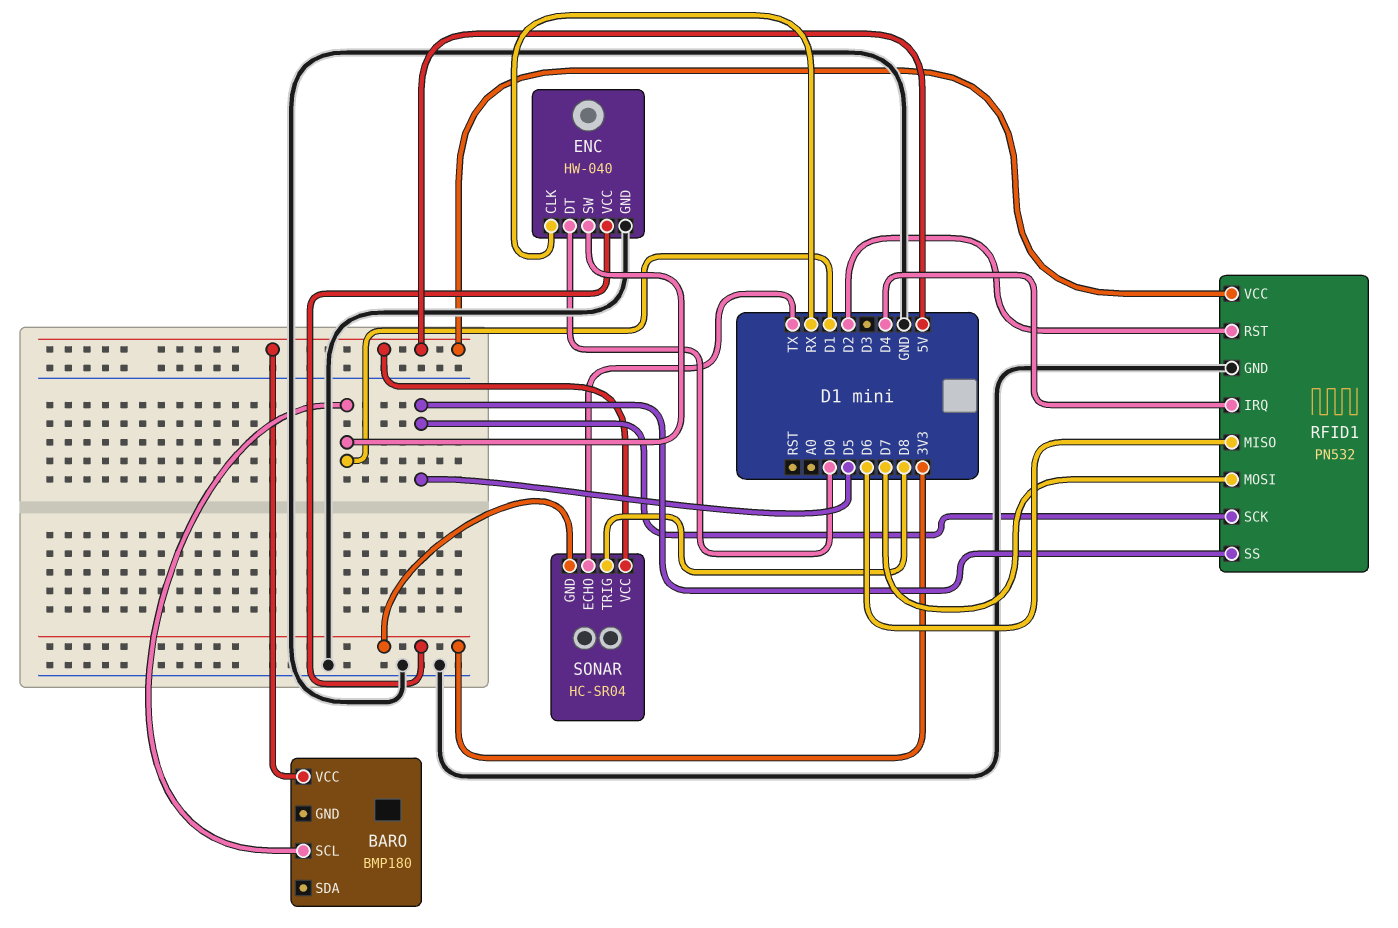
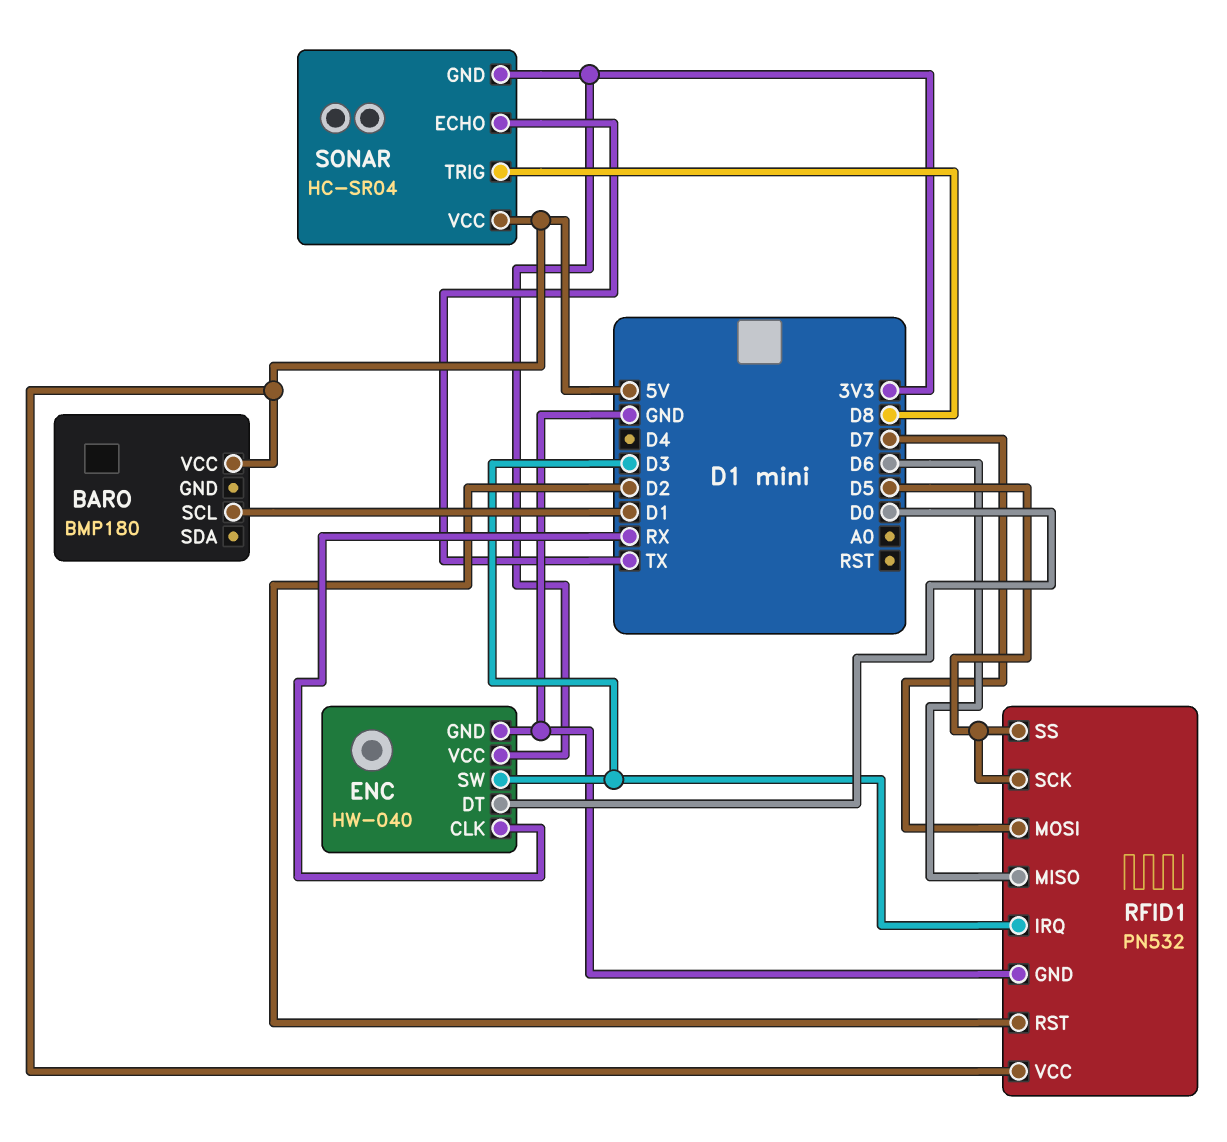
ENC pin SW: D1 -> D3
RFID1 pin IRQ: D4 -> D3

